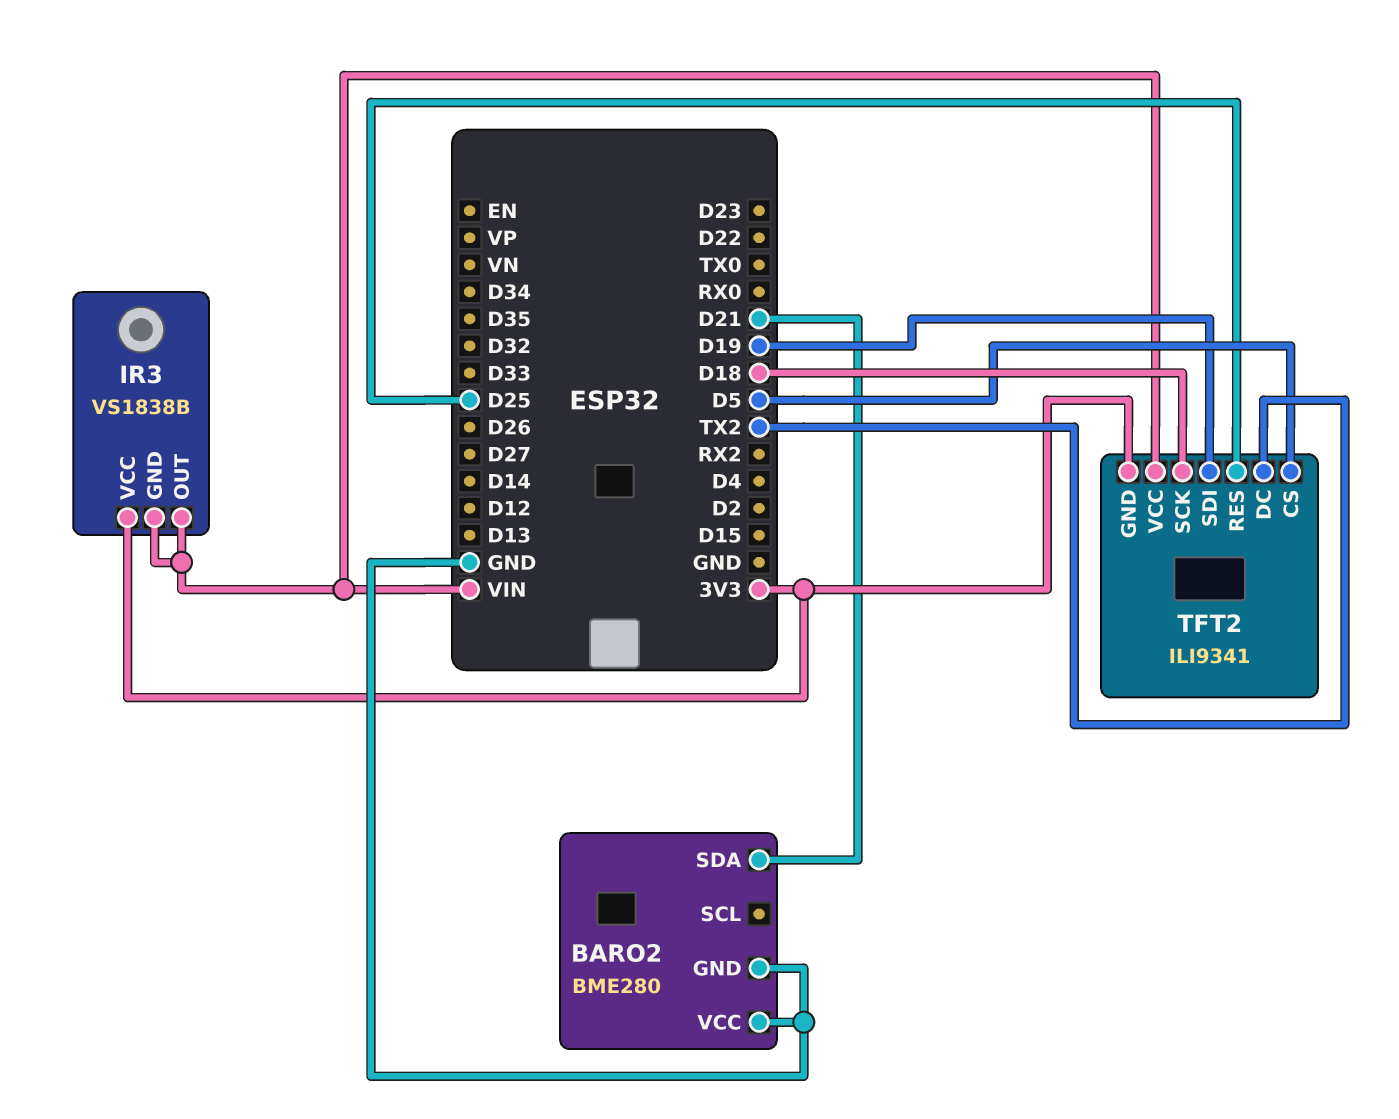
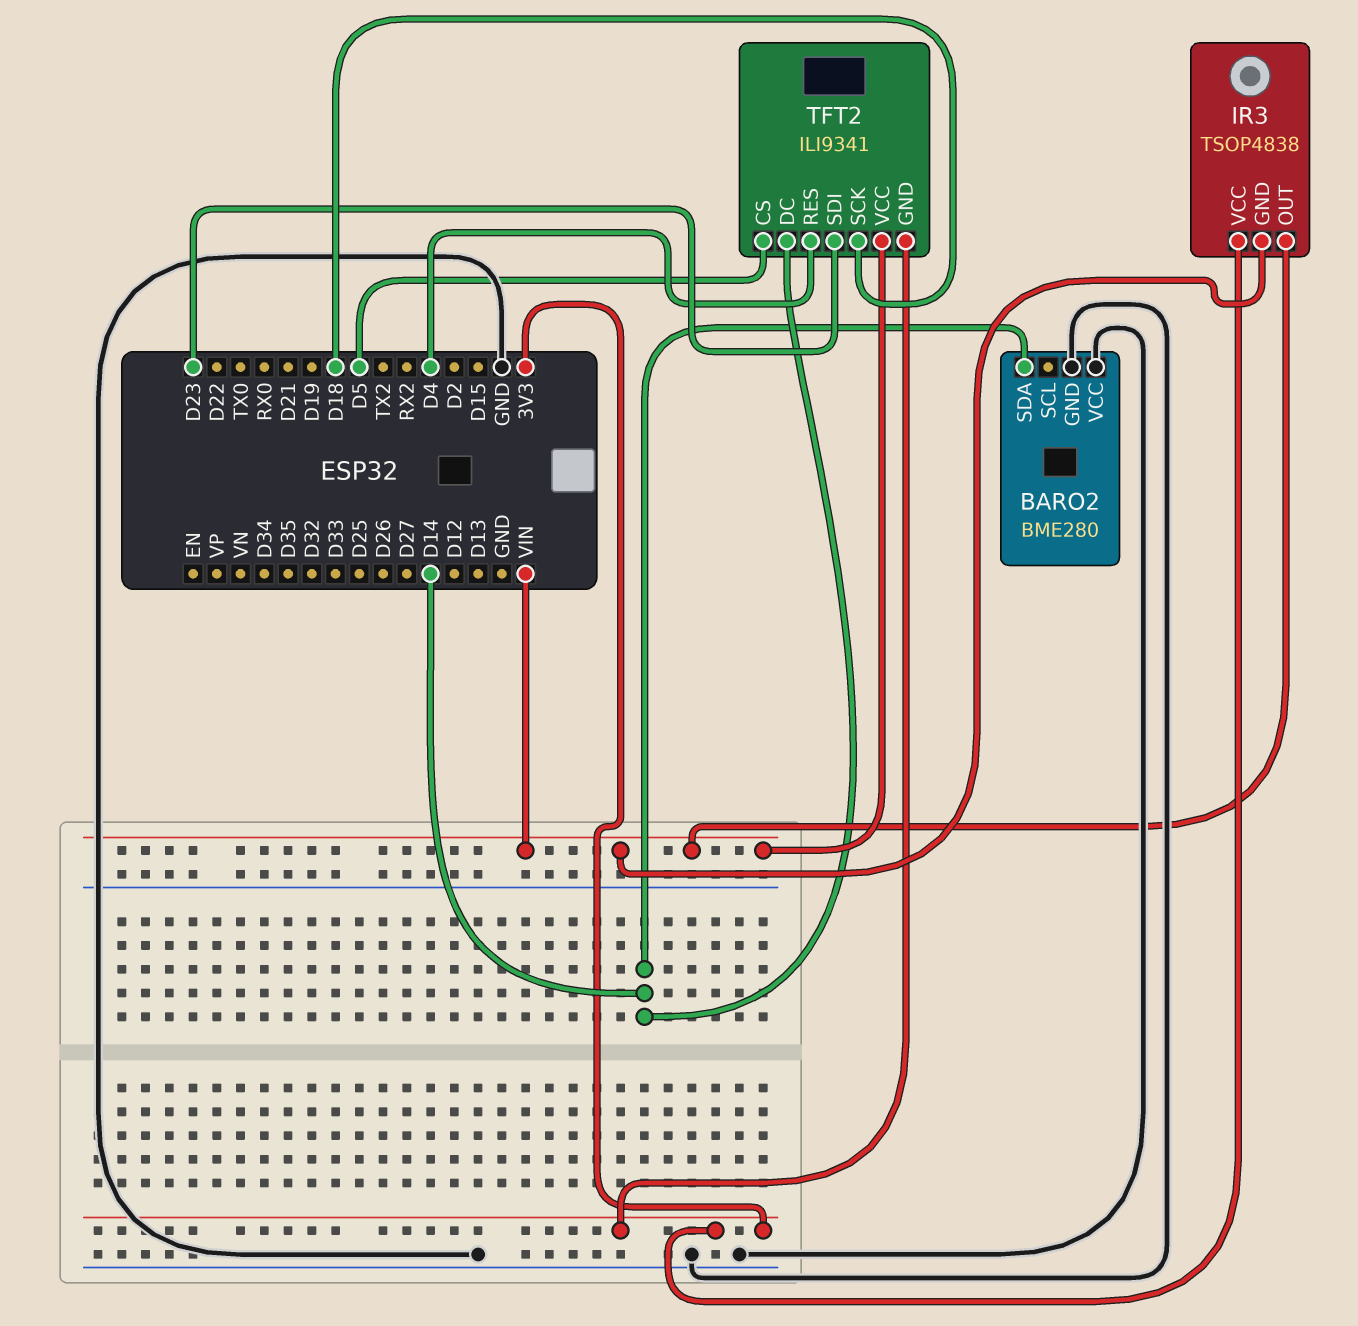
BARO2 pin SDA: D21 -> D14
IR3: VS1838B -> TSOP4838
TFT2 pin DC: TX2 -> D14
TFT2 pin RES: D25 -> D4
TFT2 pin SDI: D19 -> D23

